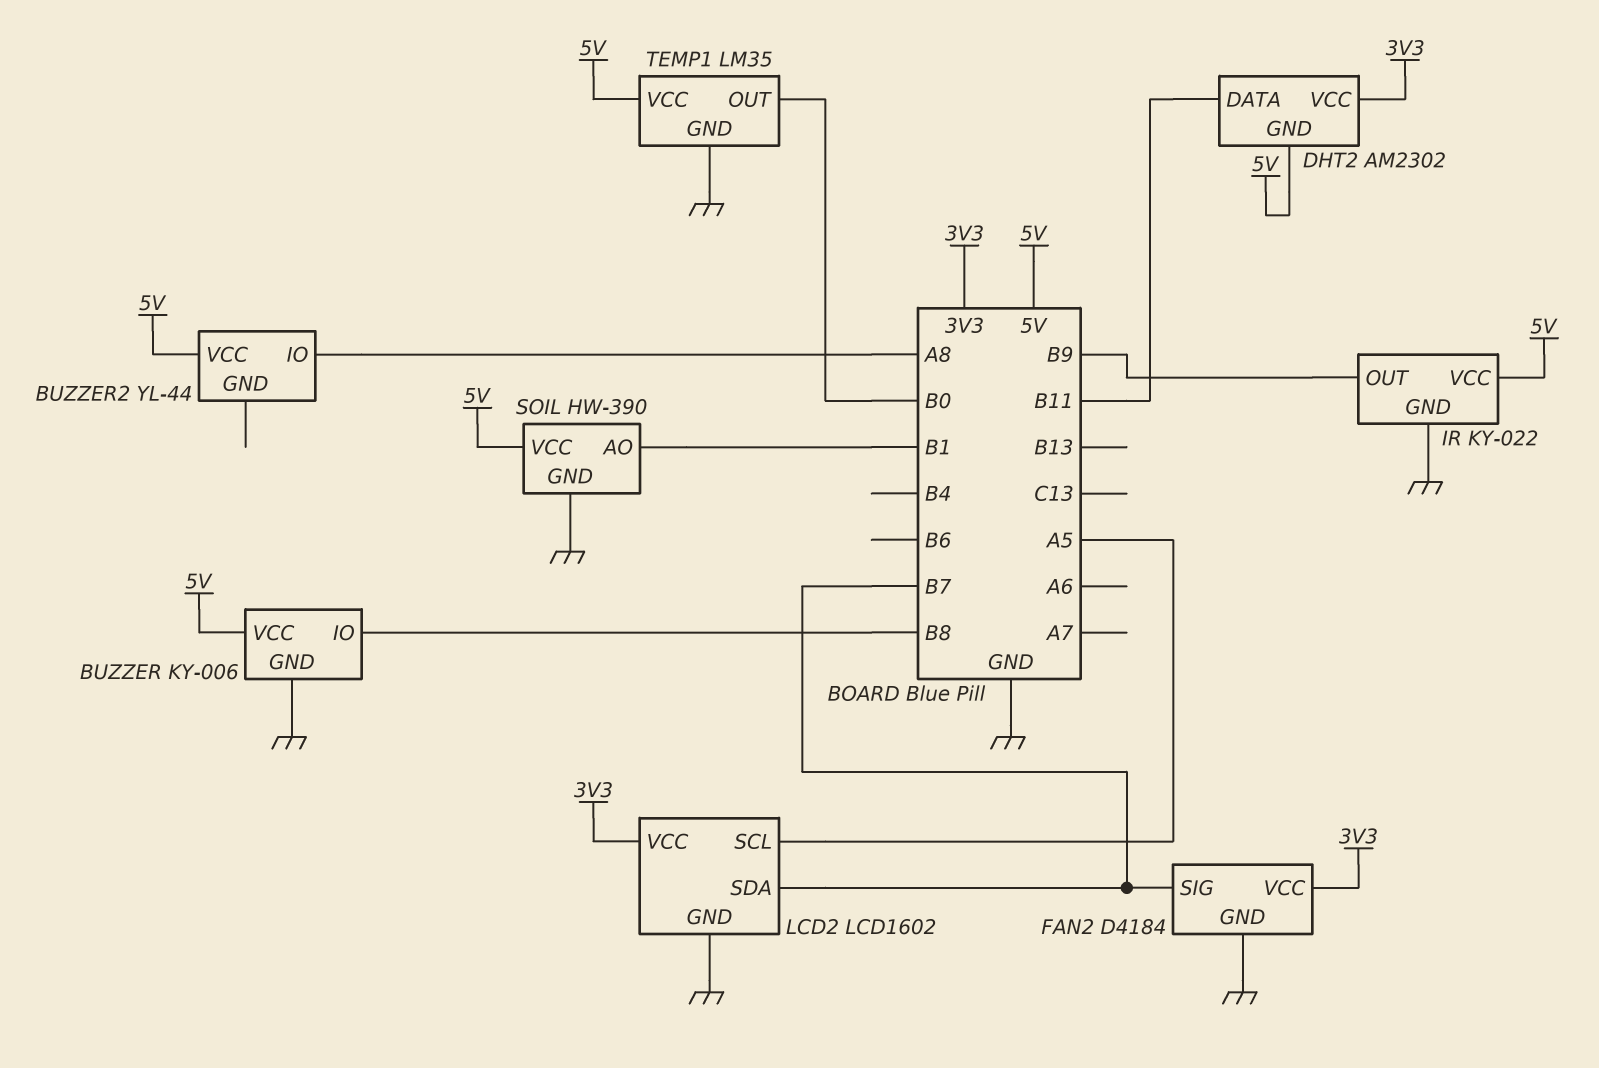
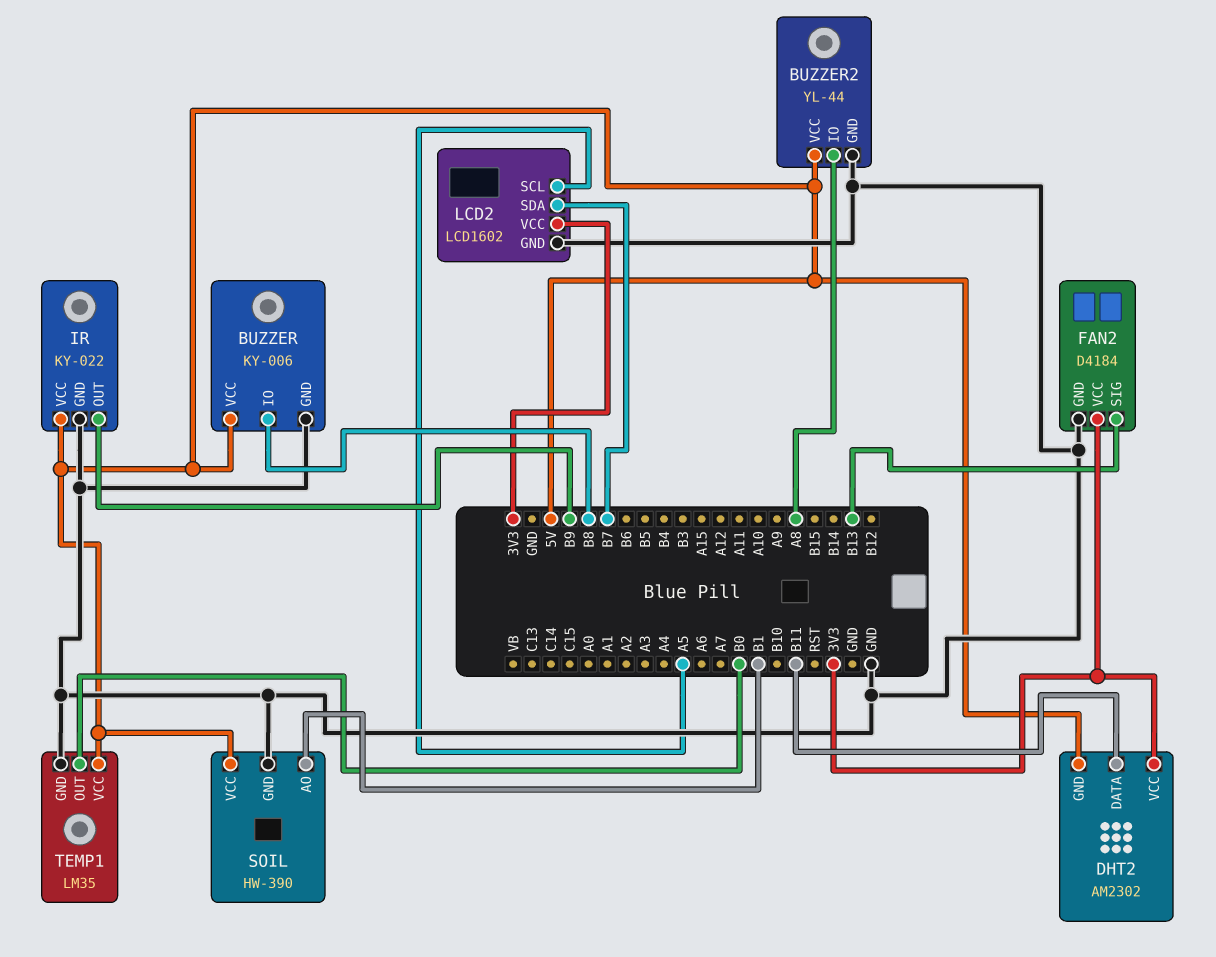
BUZZER2 pin GND: none -> GND
FAN2 pin SIG: B7 -> B13

